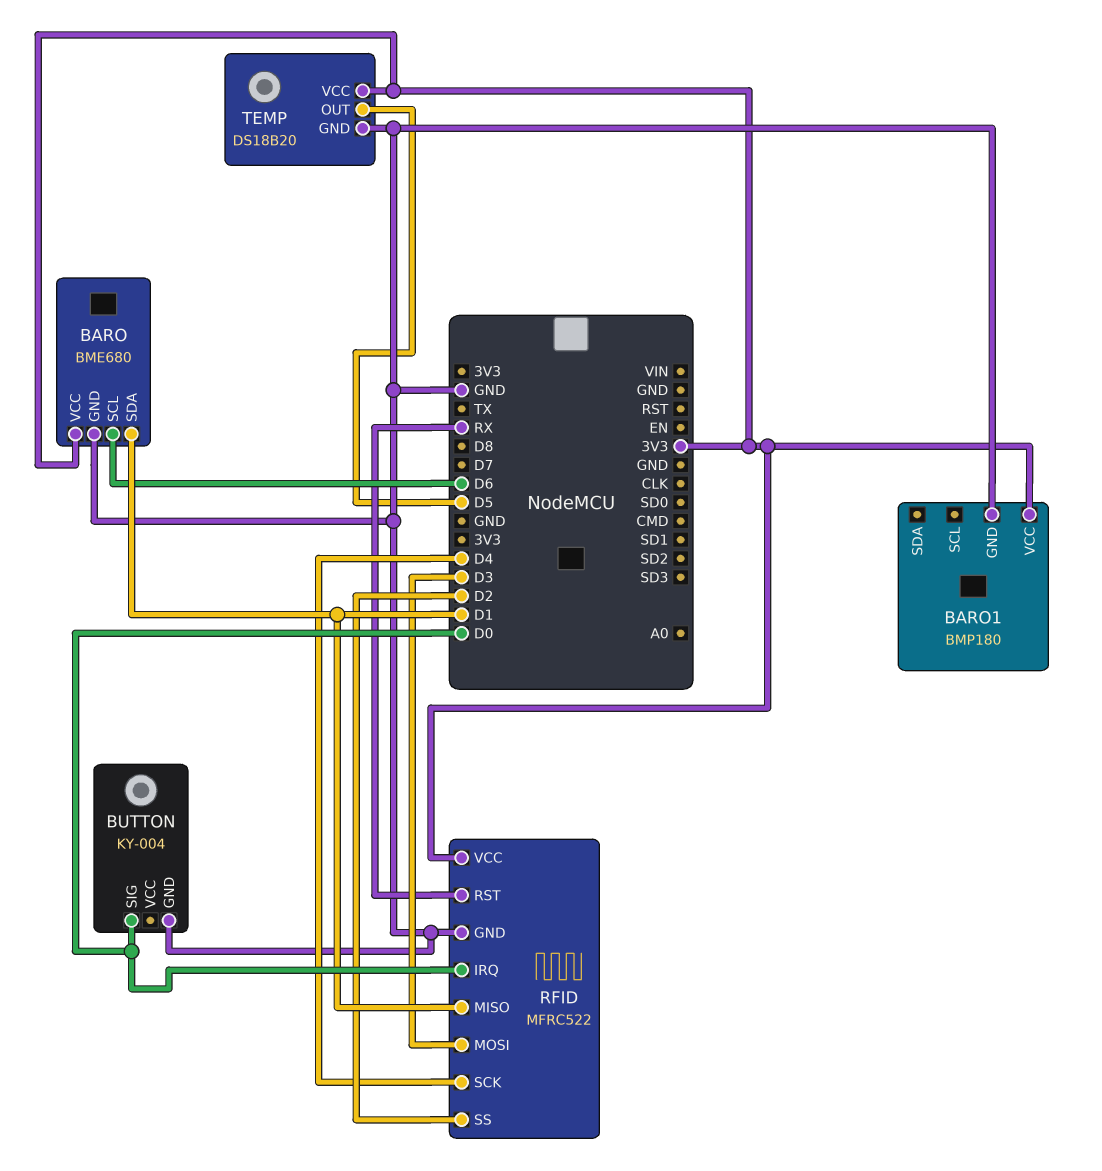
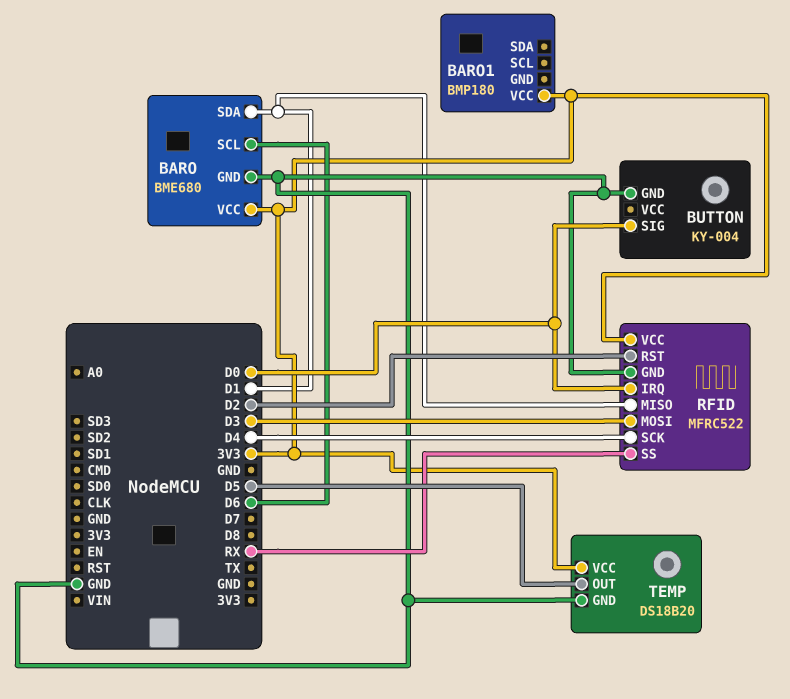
BARO1 pin GND: GND -> none
RFID pin RST: RX -> D2
RFID pin SS: D2 -> RX

